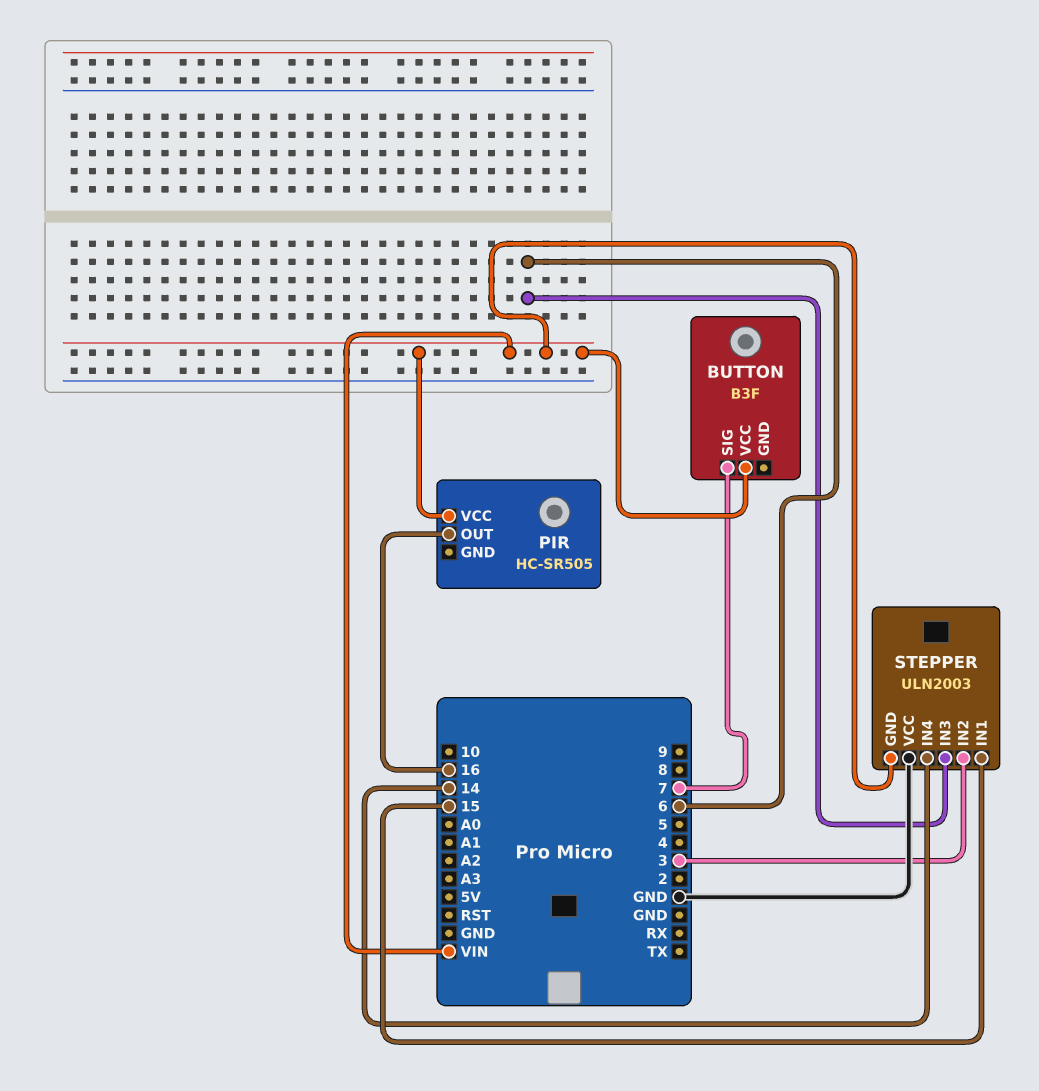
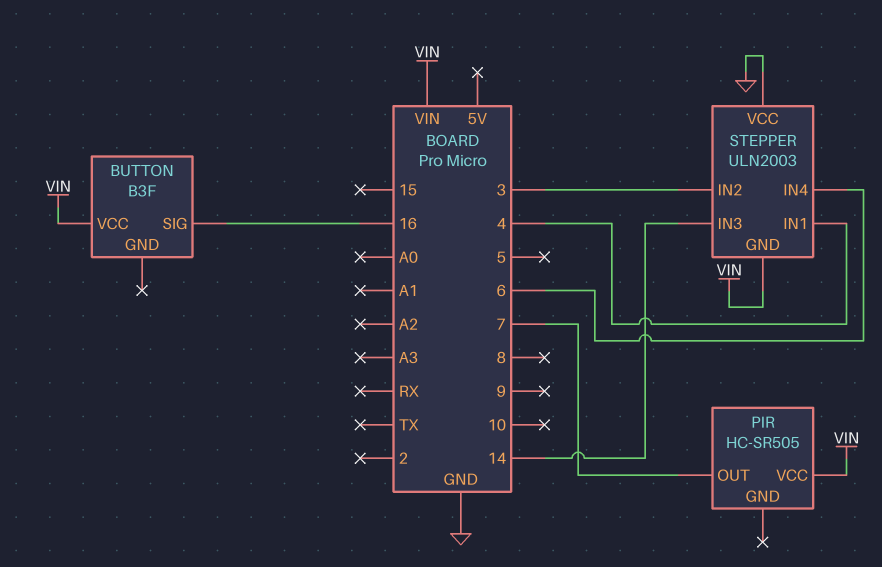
BUTTON pin SIG: 7 -> 16
PIR pin OUT: 16 -> 7
STEPPER pin IN1: 15 -> 4
STEPPER pin IN3: 6 -> 14
STEPPER pin IN4: 14 -> 6

